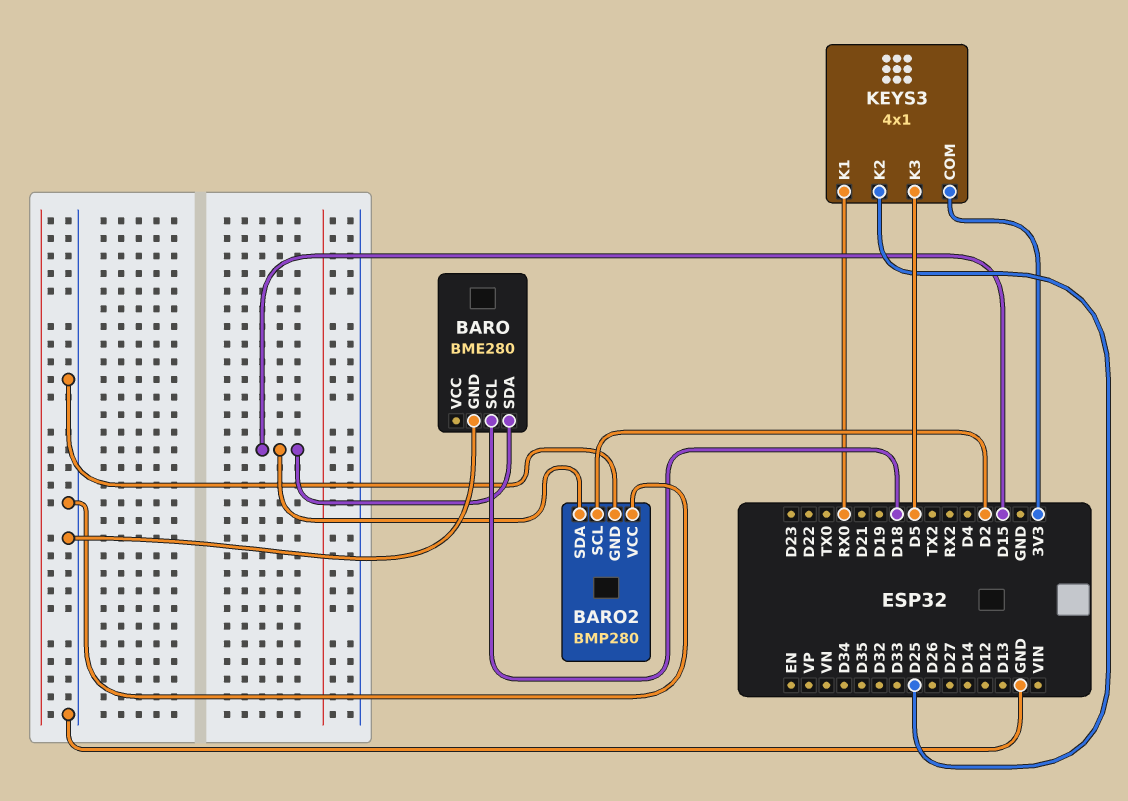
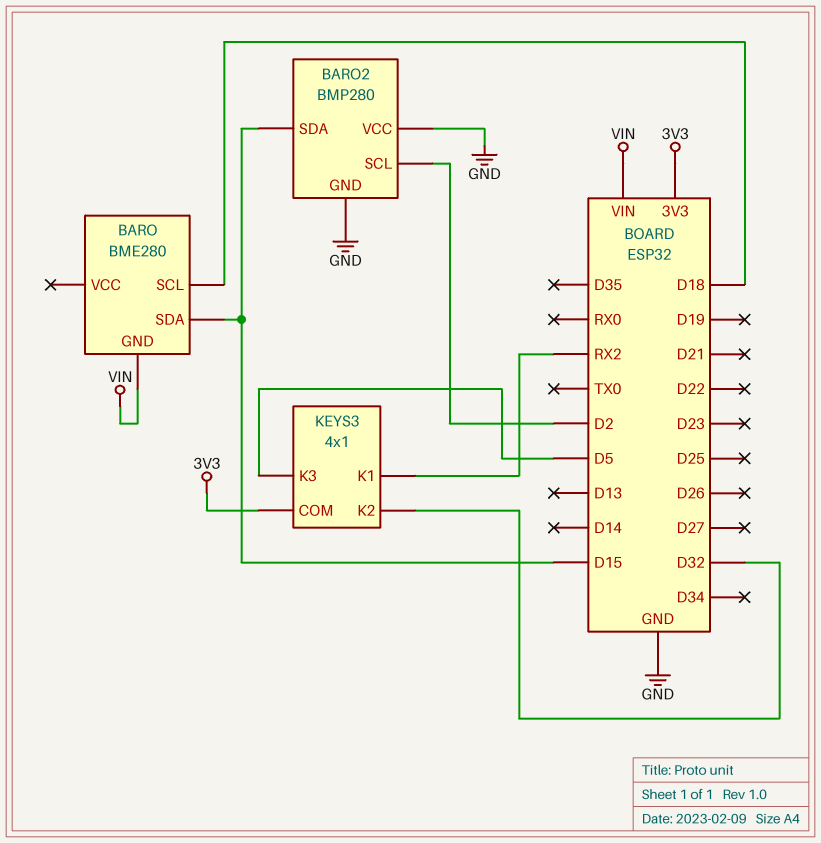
BARO pin GND: GND -> VIN
KEYS3 pin K1: RX0 -> RX2
KEYS3 pin K2: D25 -> D32

